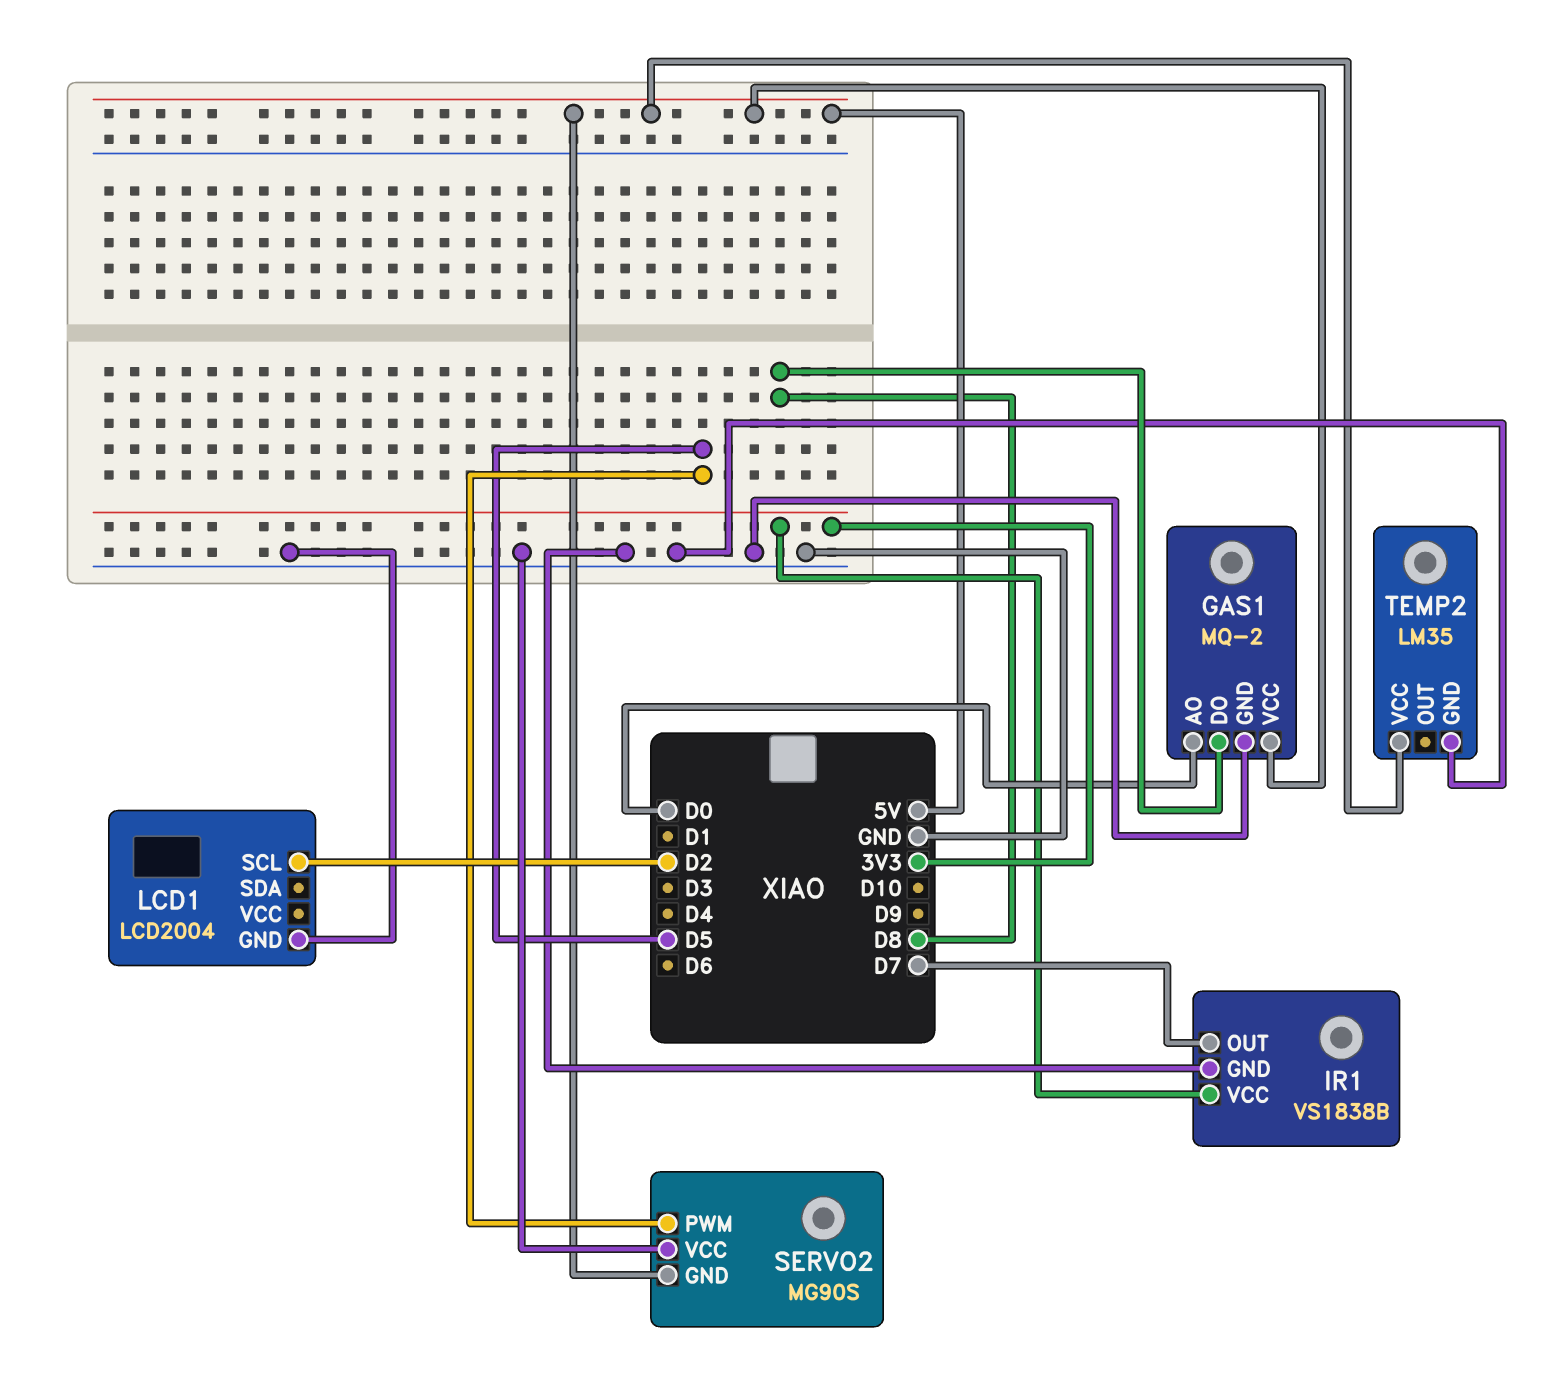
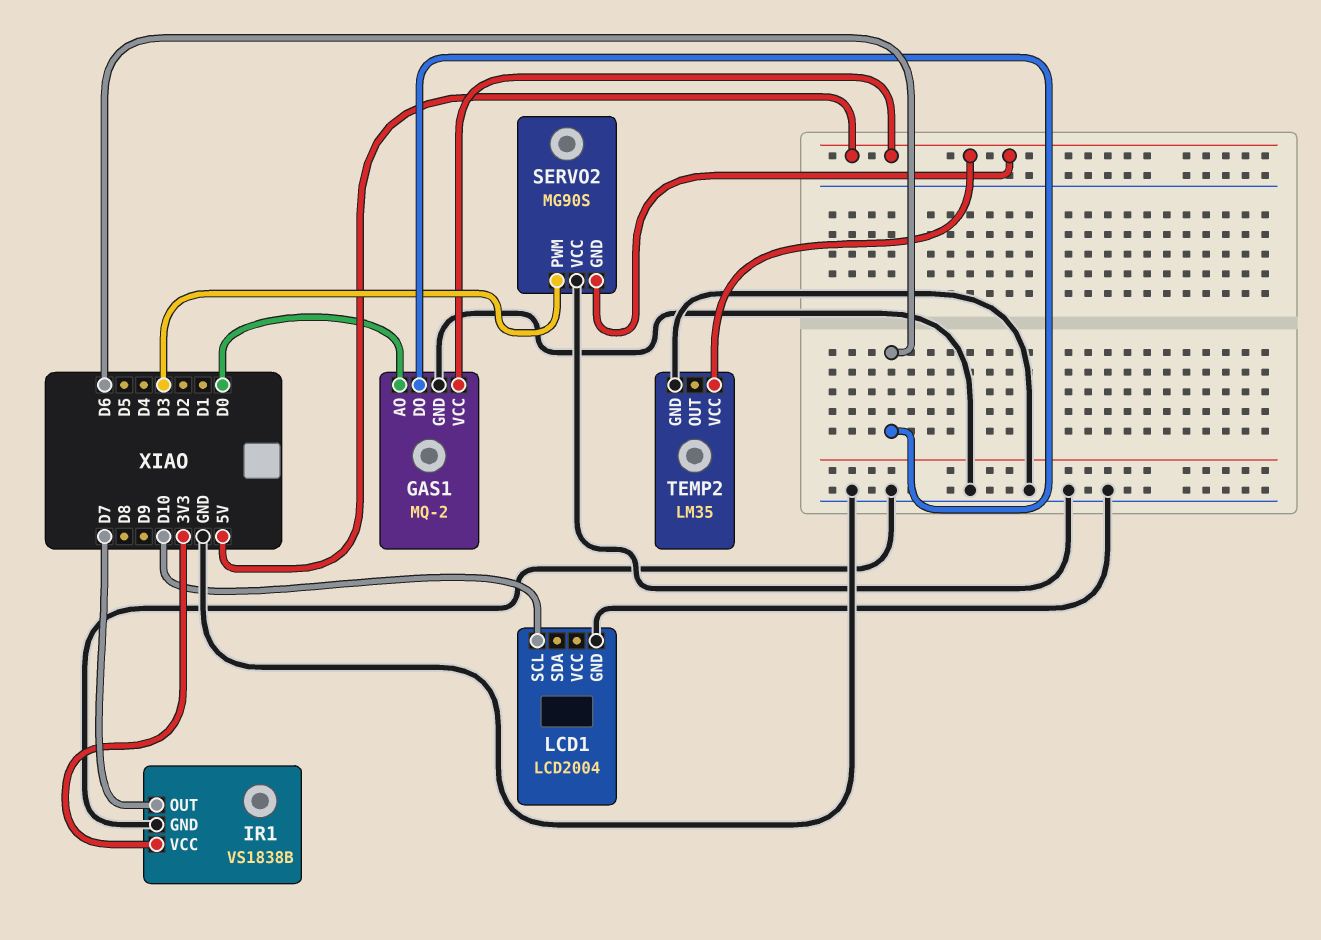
GAS1 pin DO: D8 -> D6
LCD1 pin SCL: D2 -> D10
SERVO2 pin PWM: D5 -> D3

